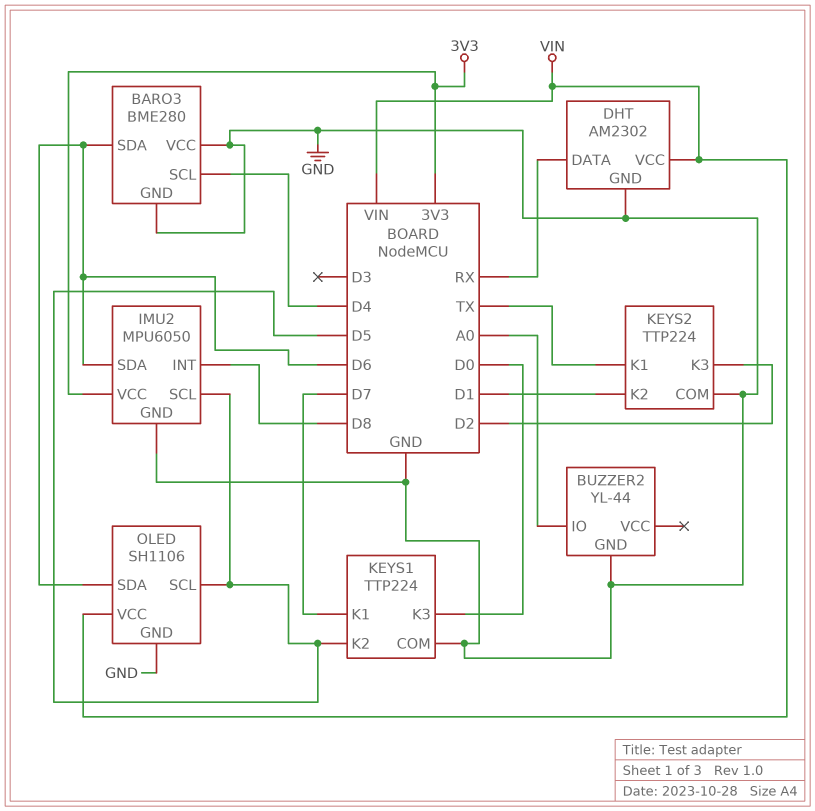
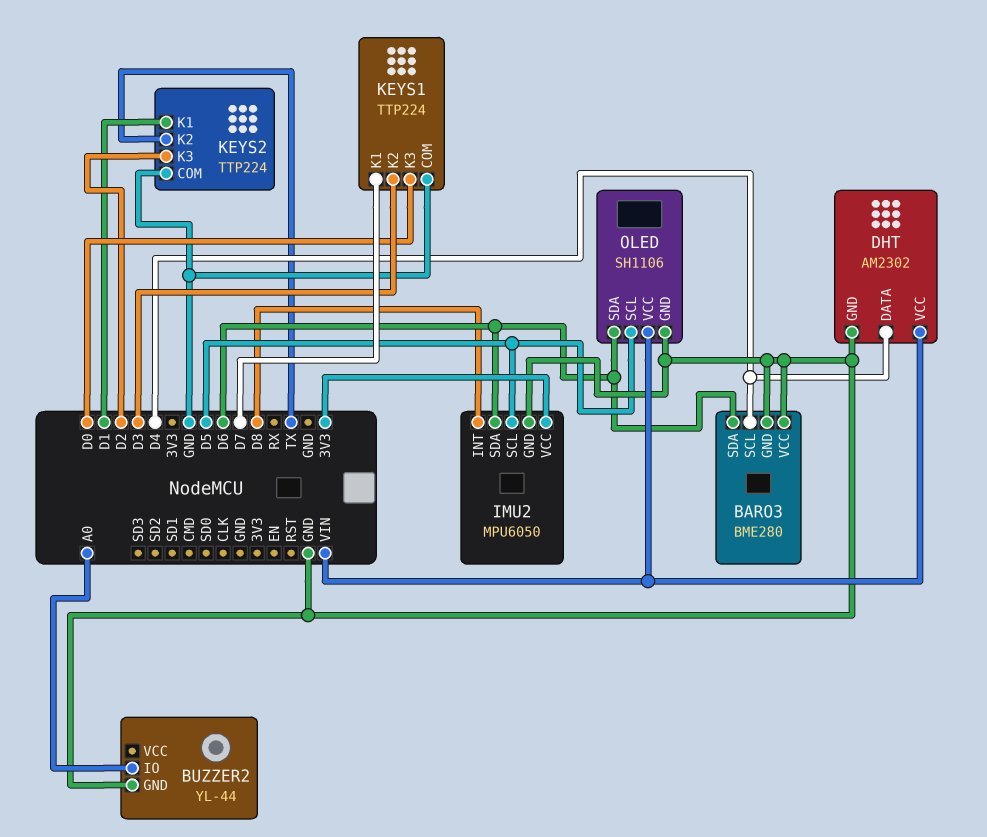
DHT pin DATA: RX -> D4
KEYS1 pin K2: D5 -> D3
KEYS2 pin K1: TX -> D1
KEYS2 pin K2: D1 -> TX

